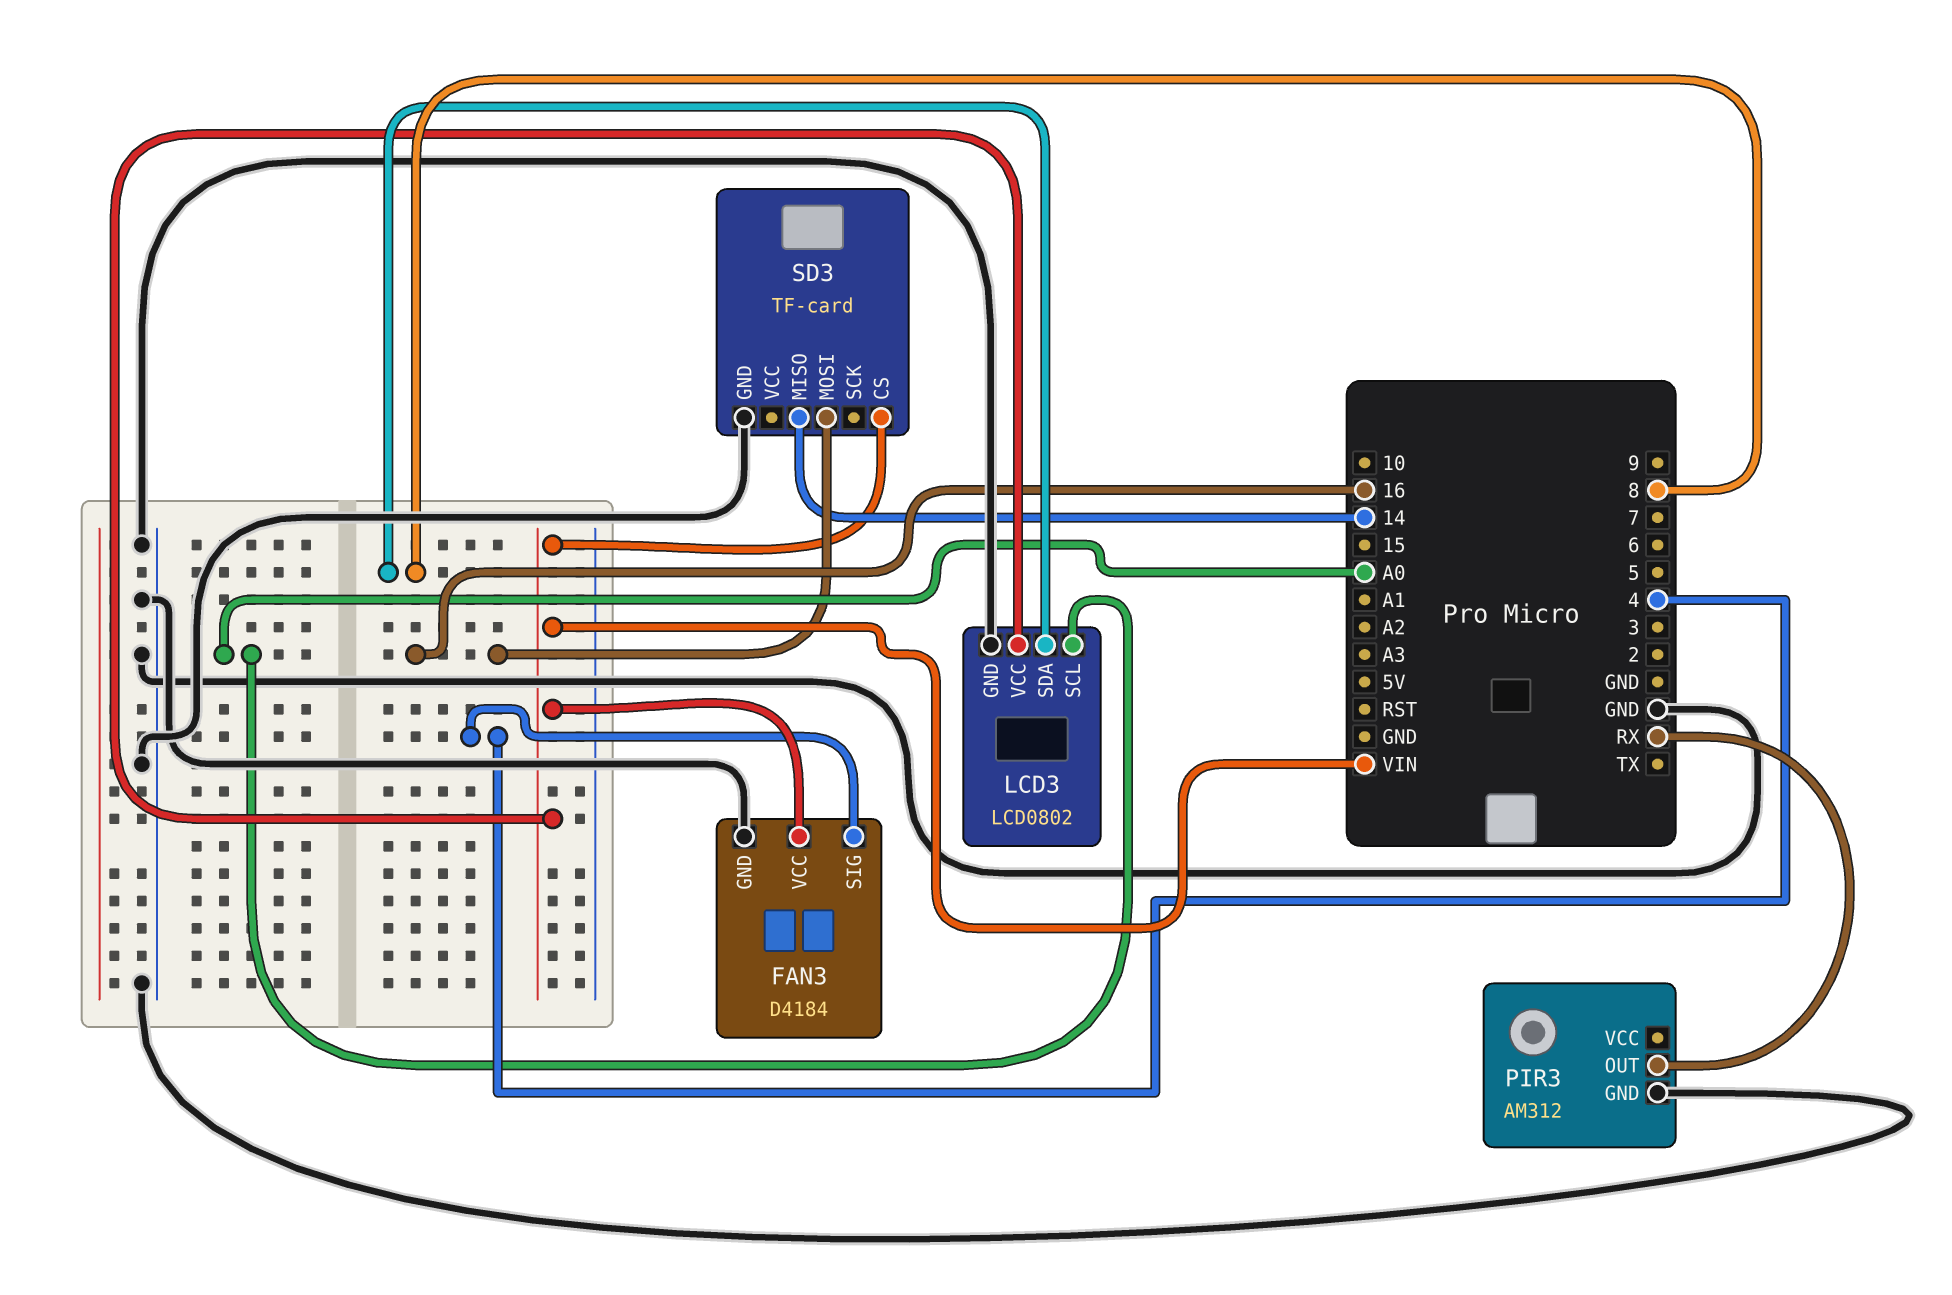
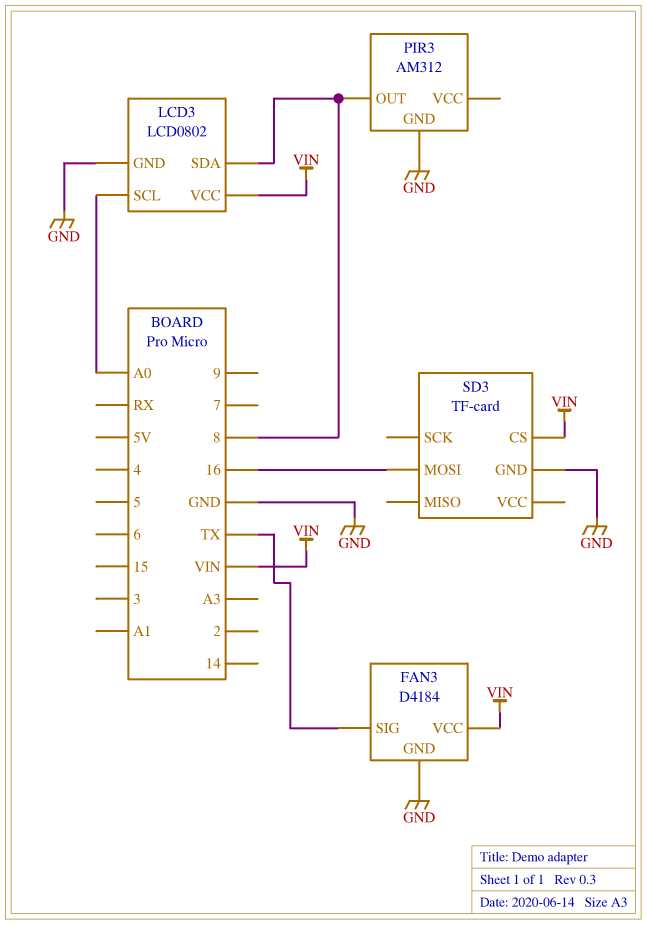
FAN3 pin SIG: 4 -> TX
PIR3 pin OUT: RX -> 8
SD3 pin MISO: 14 -> none

